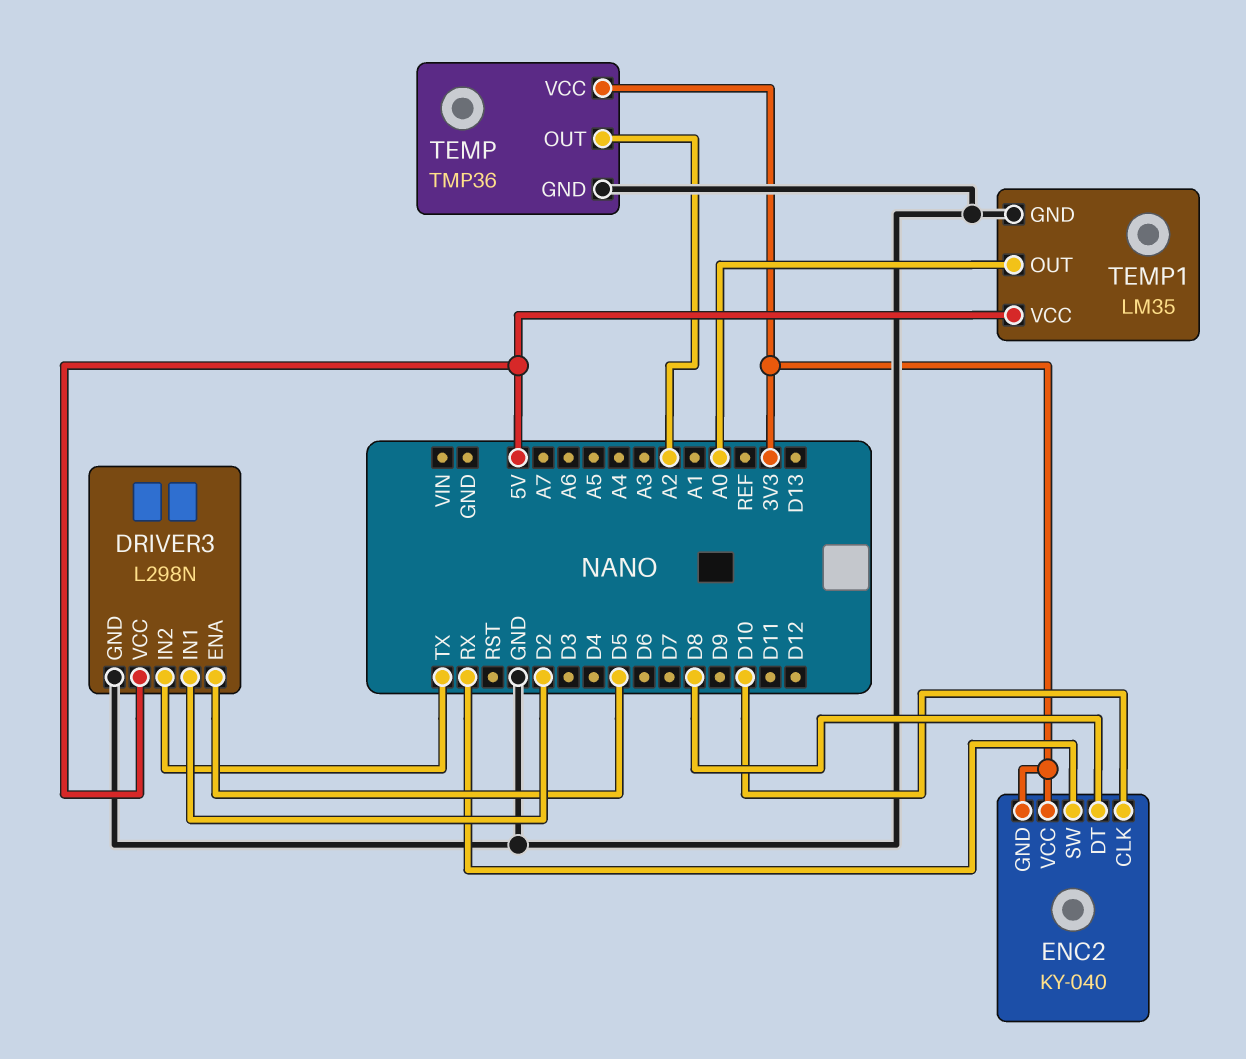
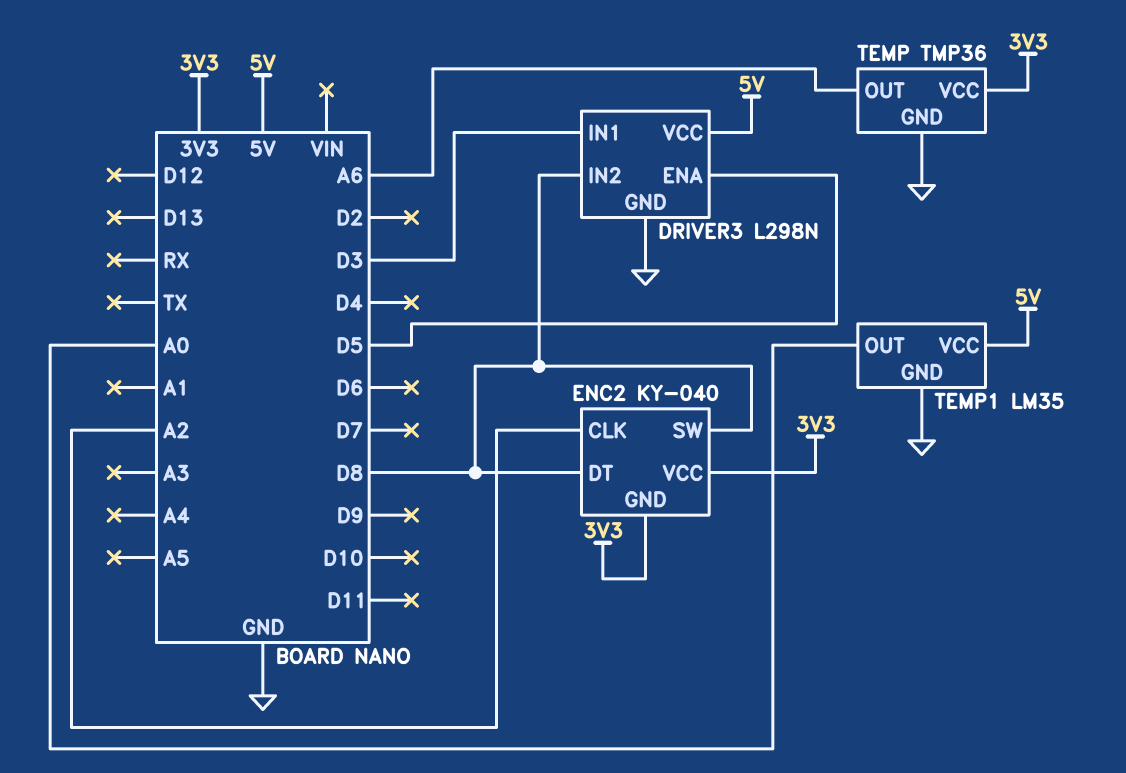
DRIVER3 pin IN1: D2 -> D3
DRIVER3 pin IN2: TX -> D8
ENC2 pin CLK: D10 -> A2
ENC2 pin SW: RX -> D8
TEMP pin OUT: A2 -> A6

